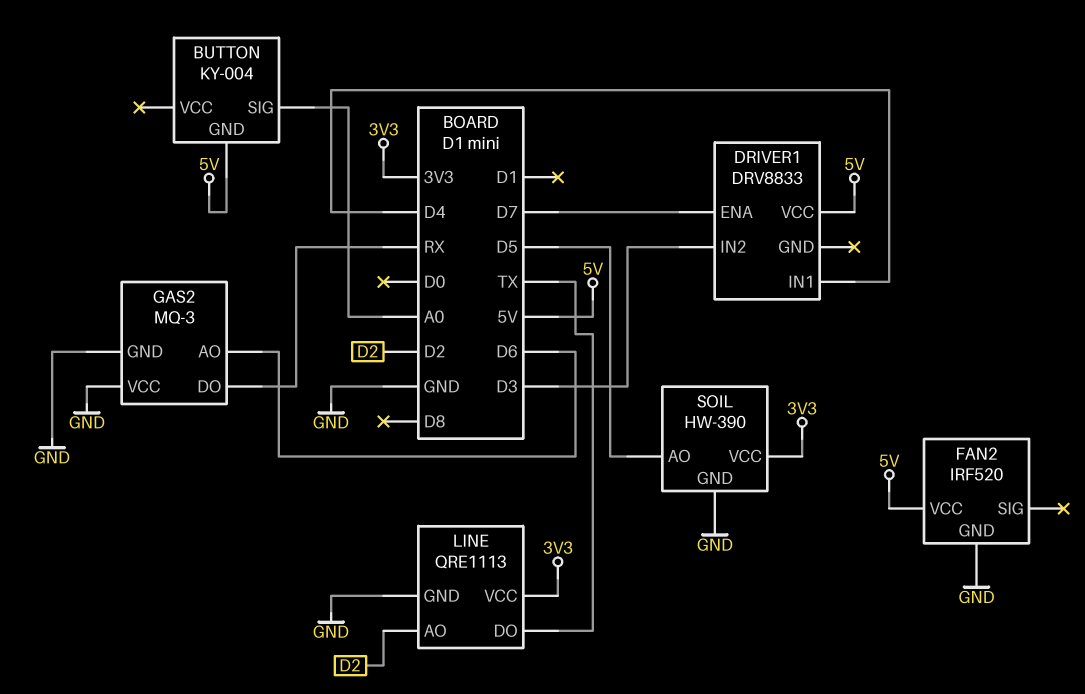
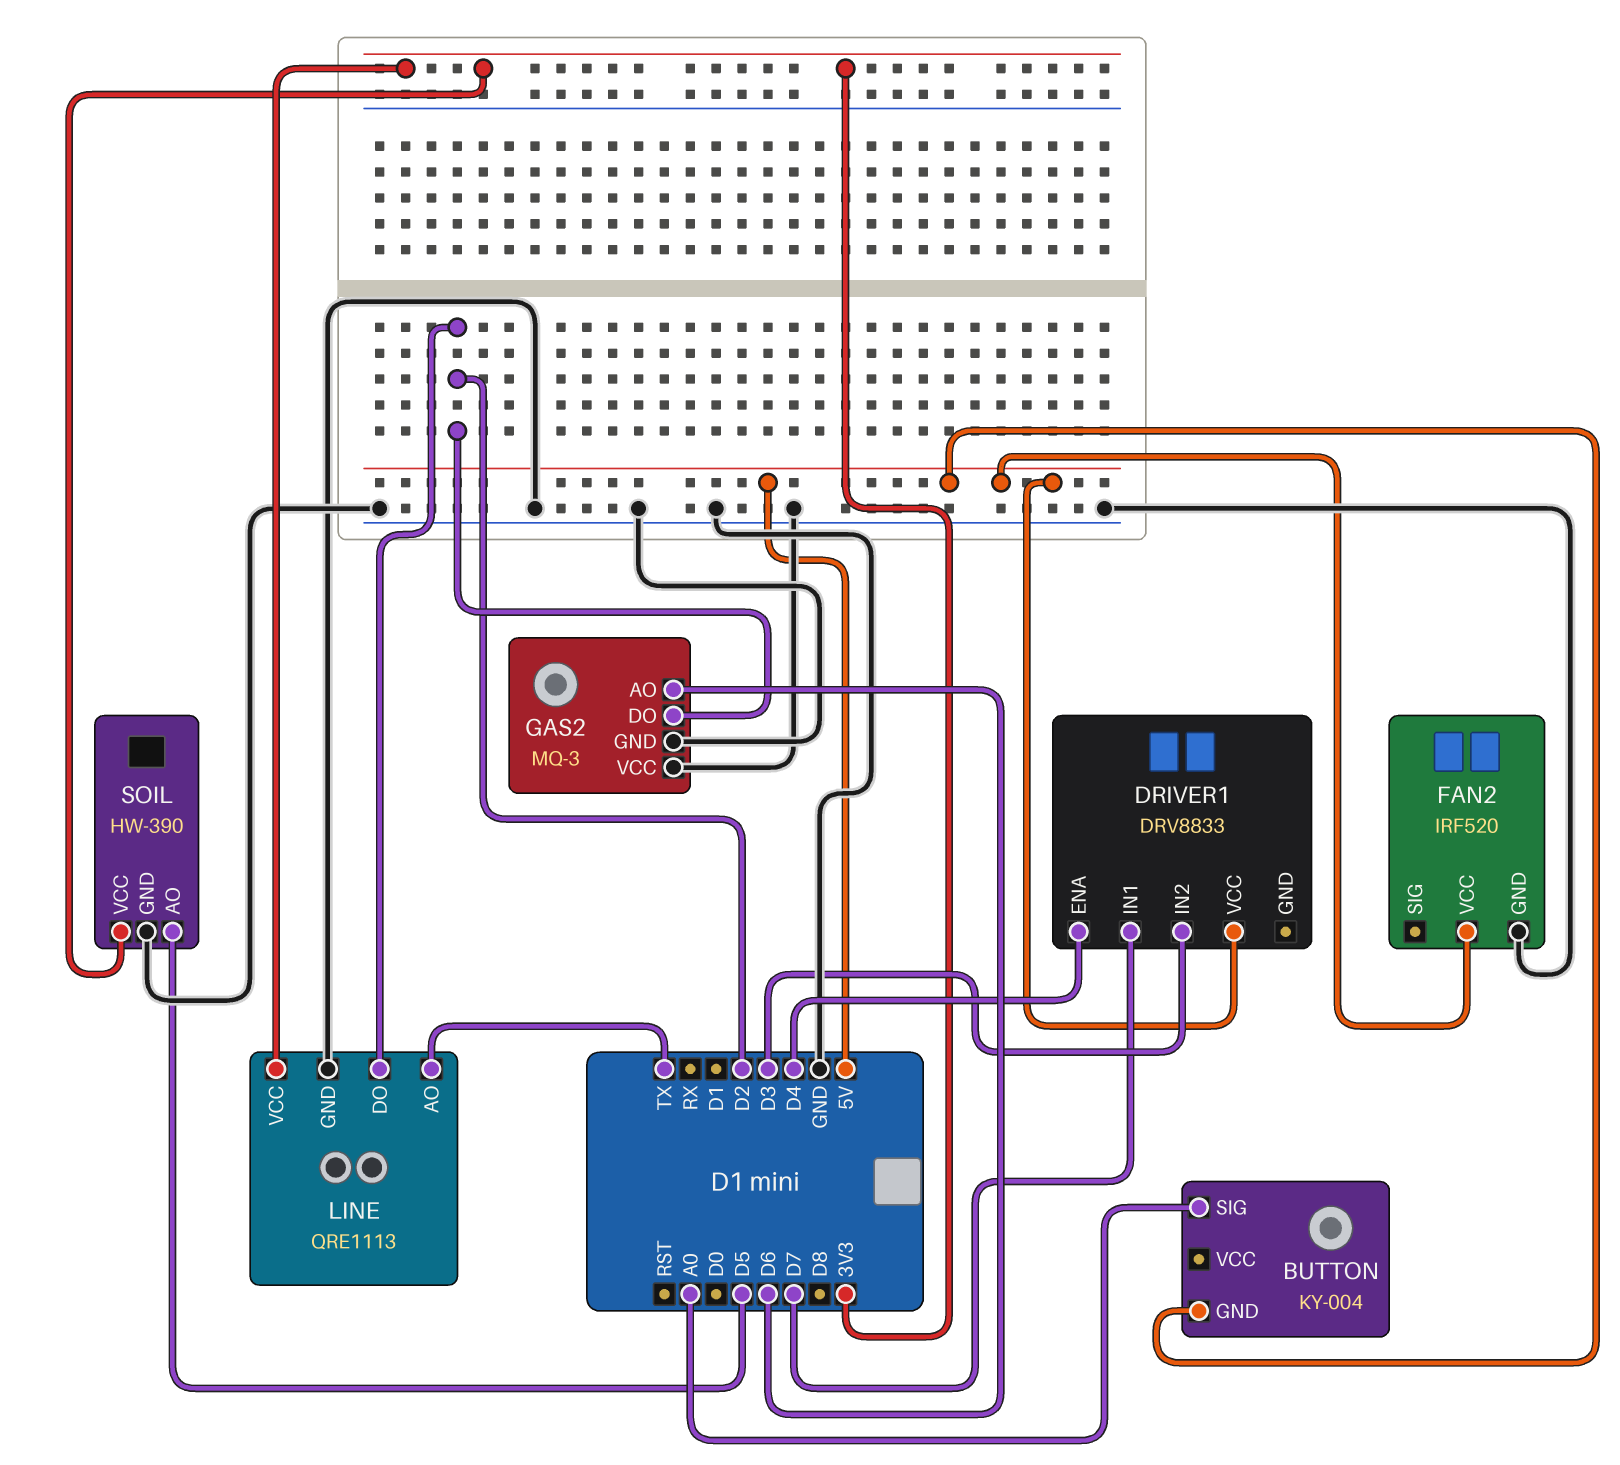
DRIVER1 pin ENA: D7 -> D4
DRIVER1 pin IN1: D4 -> D7
GAS2 pin DO: RX -> D2
LINE pin AO: D2 -> TX
LINE pin DO: TX -> D2

